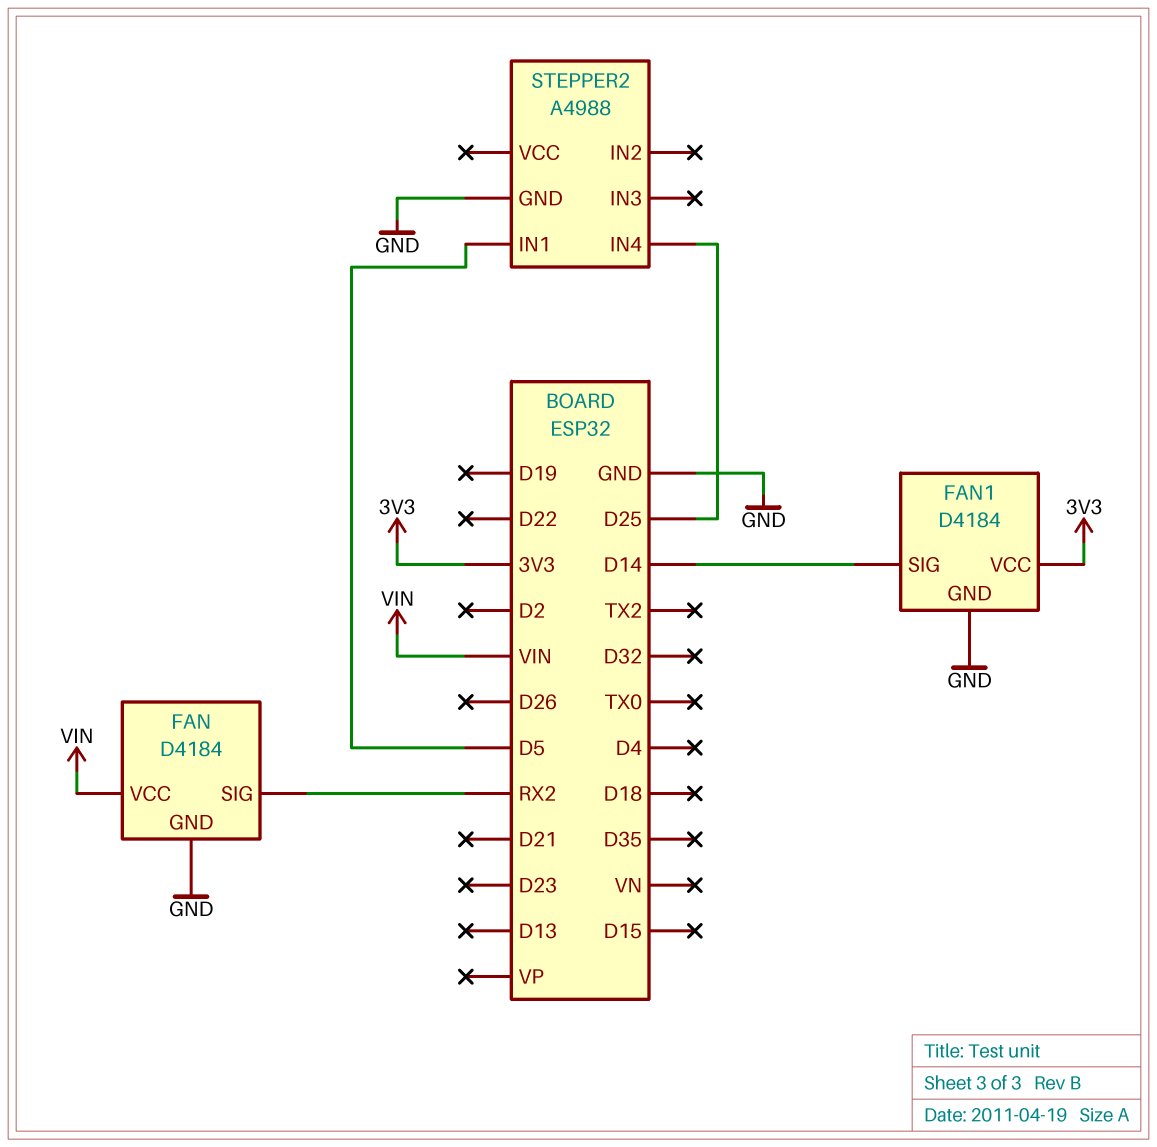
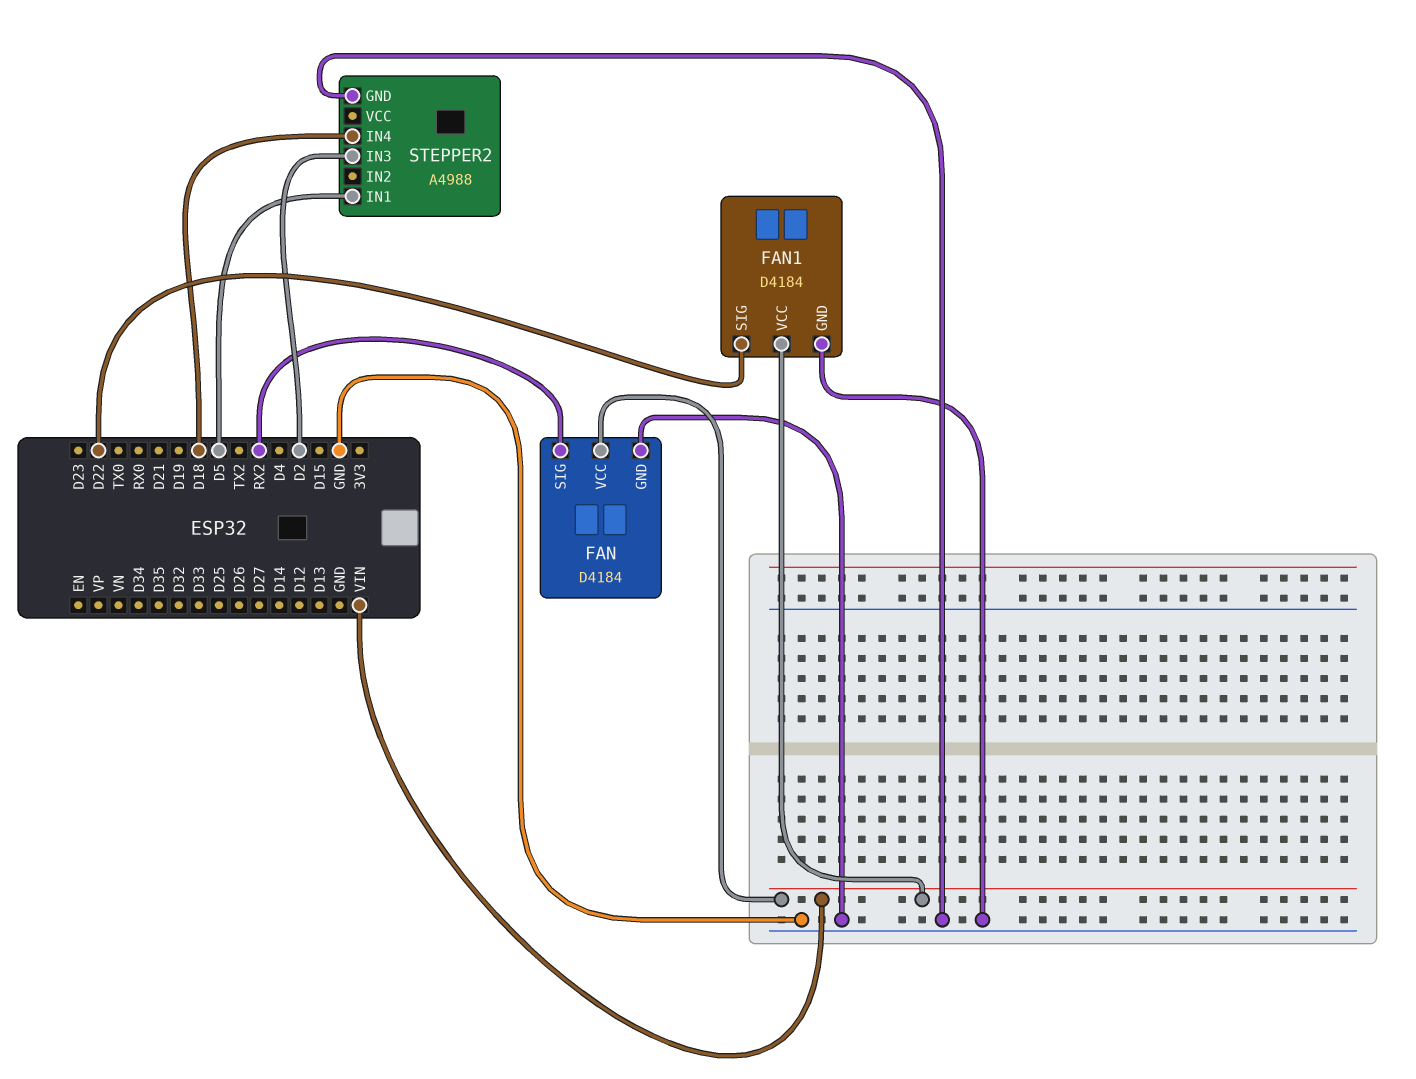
FAN1 pin SIG: D14 -> D22
FAN1 pin VCC: 3V3 -> VIN
STEPPER2 pin IN3: none -> D2
STEPPER2 pin IN4: D25 -> D18

